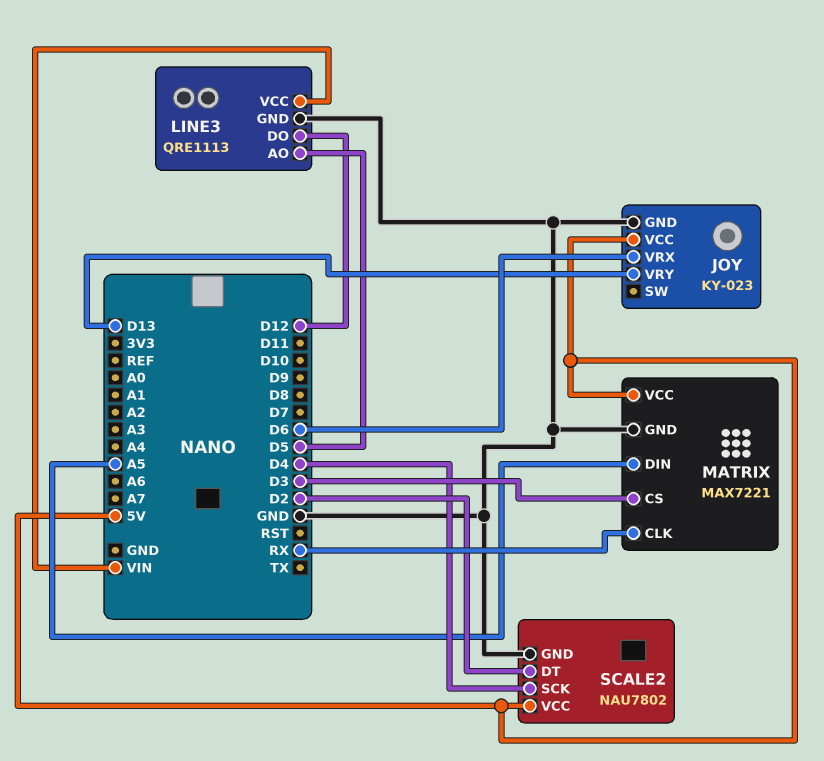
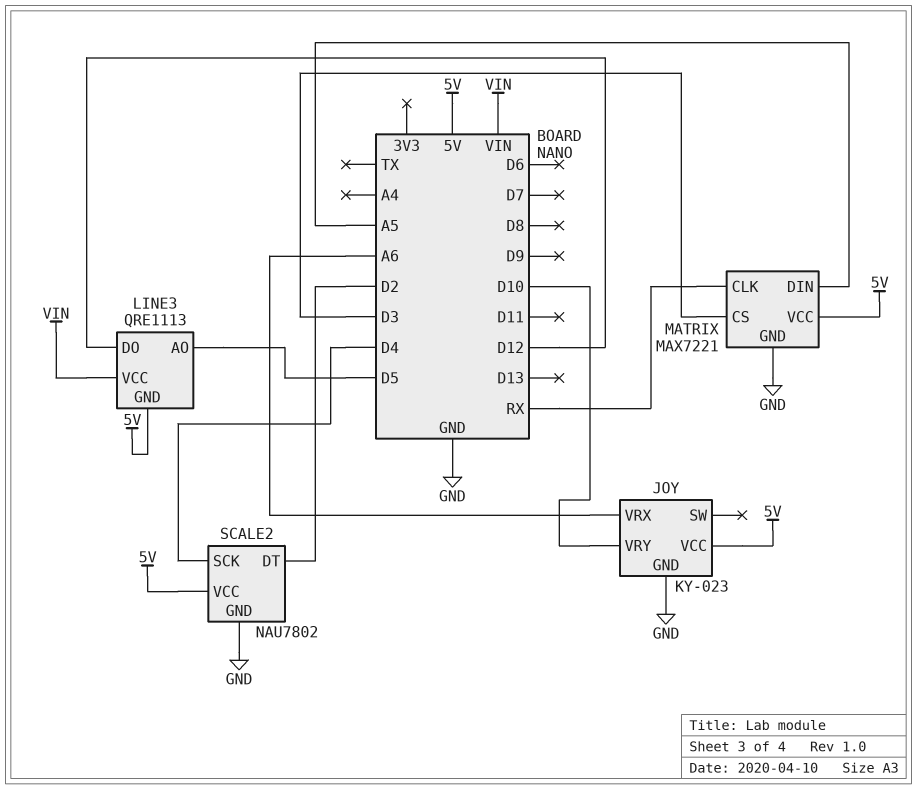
JOY pin VRX: D6 -> A6
JOY pin VRY: D13 -> D10
LINE3 pin GND: GND -> 5V

